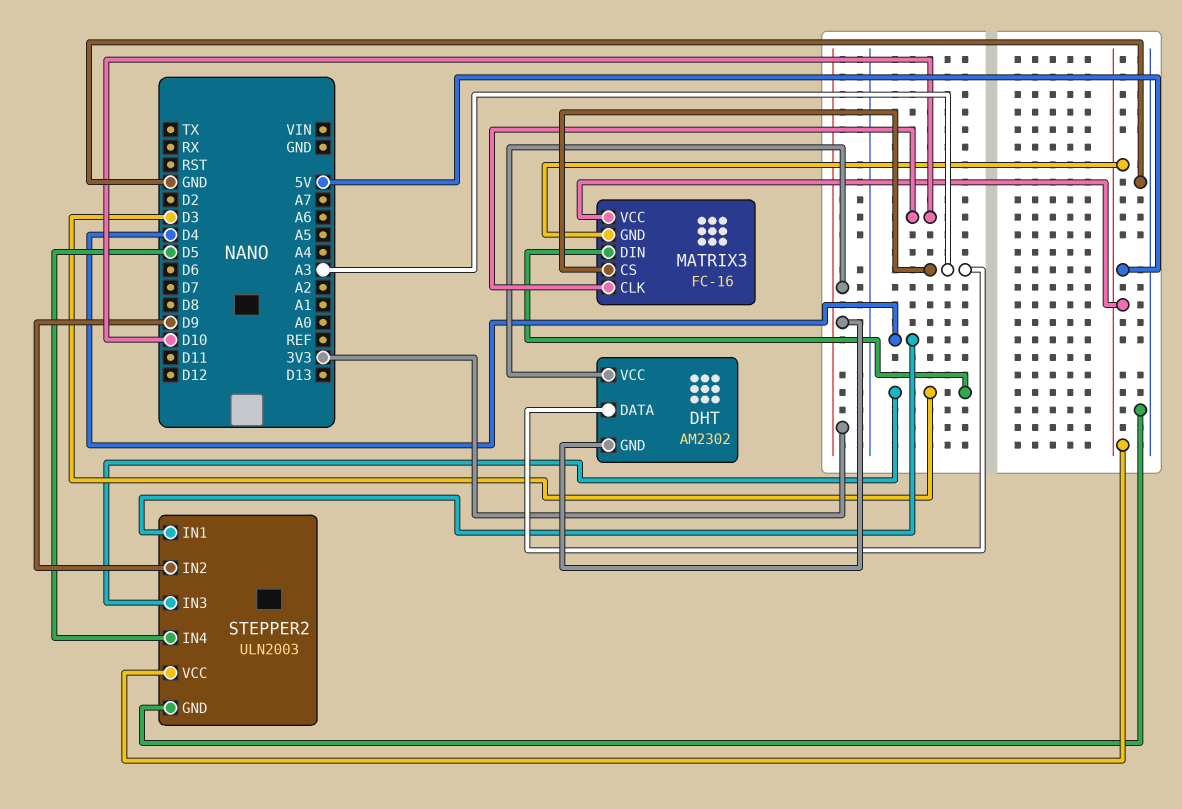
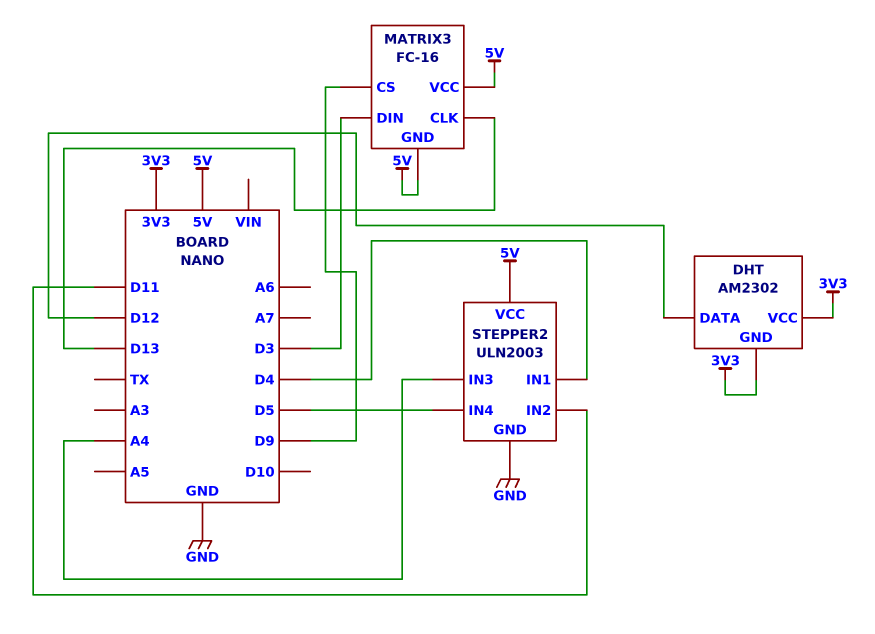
DHT pin DATA: A3 -> D12
MATRIX3 pin CLK: D10 -> D13
MATRIX3 pin CS: A3 -> D9
STEPPER2 pin IN2: D9 -> D11
STEPPER2 pin IN3: D3 -> A4

